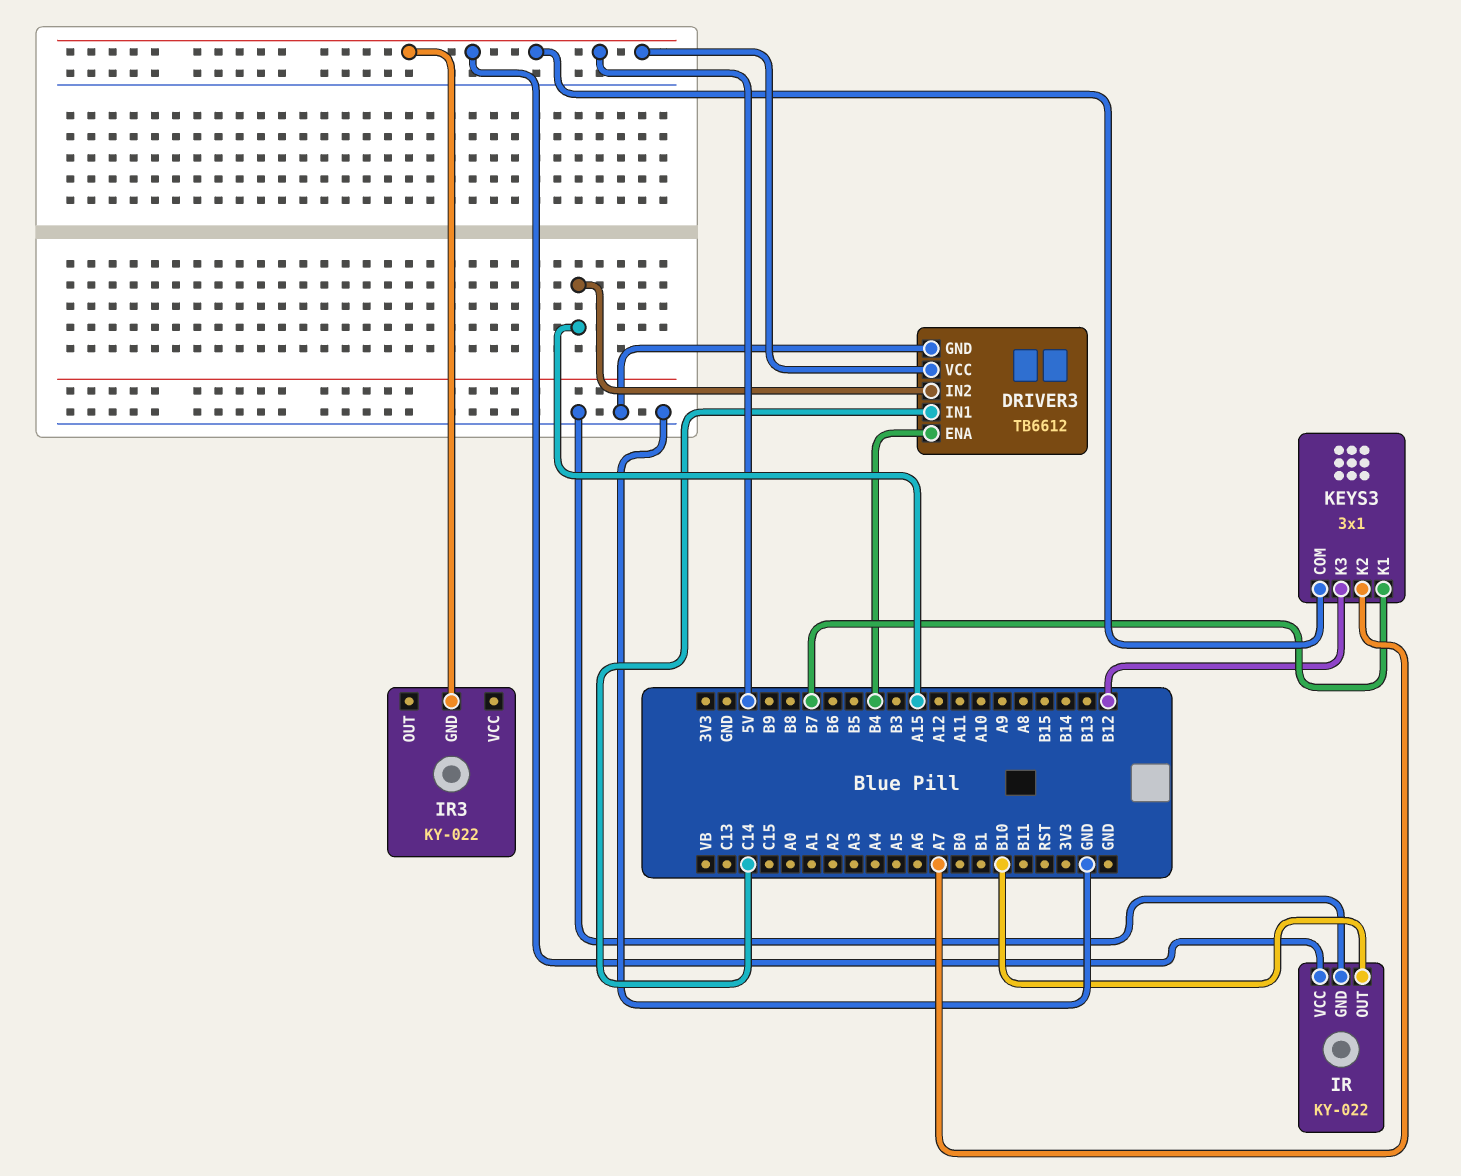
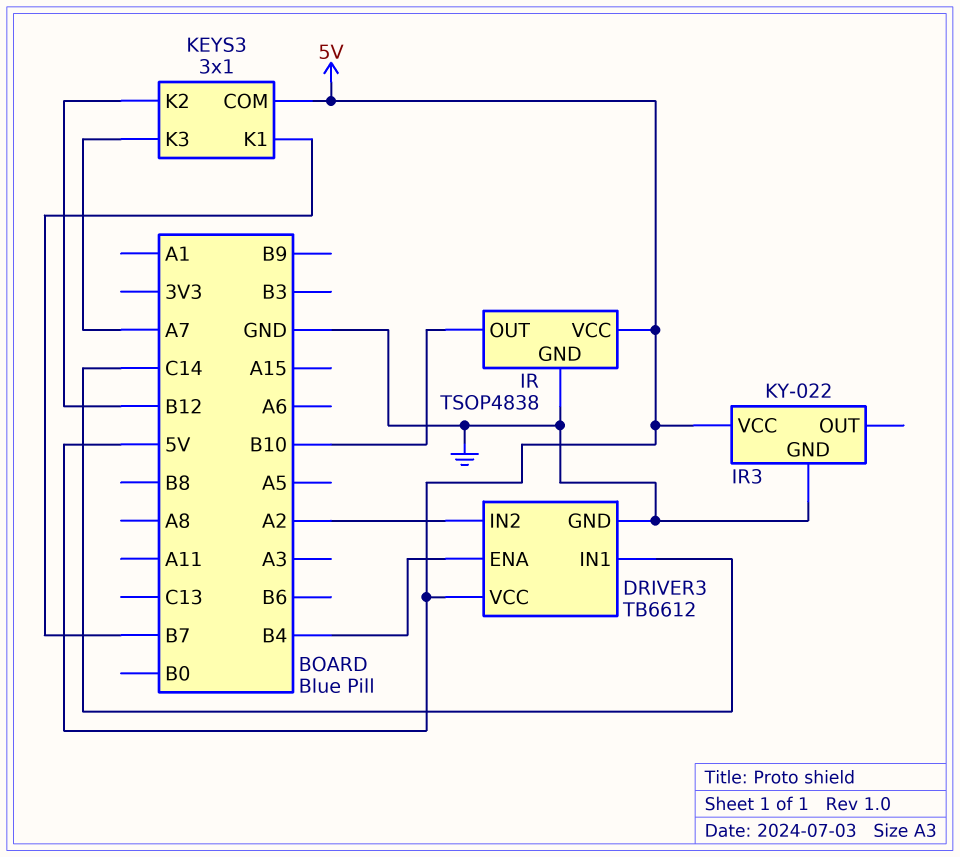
DRIVER3 pin IN2: A15 -> A2
IR: KY-022 -> TSOP4838
IR3 pin GND: 5V -> GND
IR3 pin VCC: none -> 5V
KEYS3 pin K2: A7 -> B12
KEYS3 pin K3: B12 -> A7

